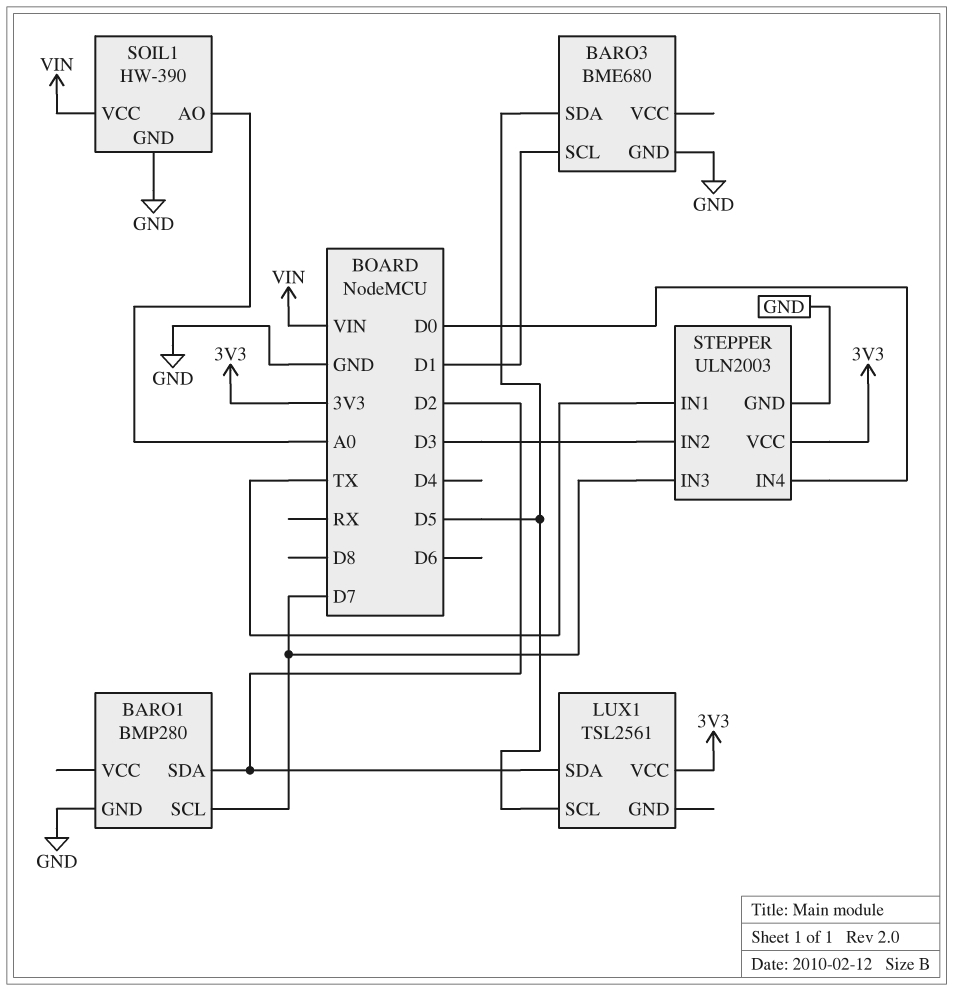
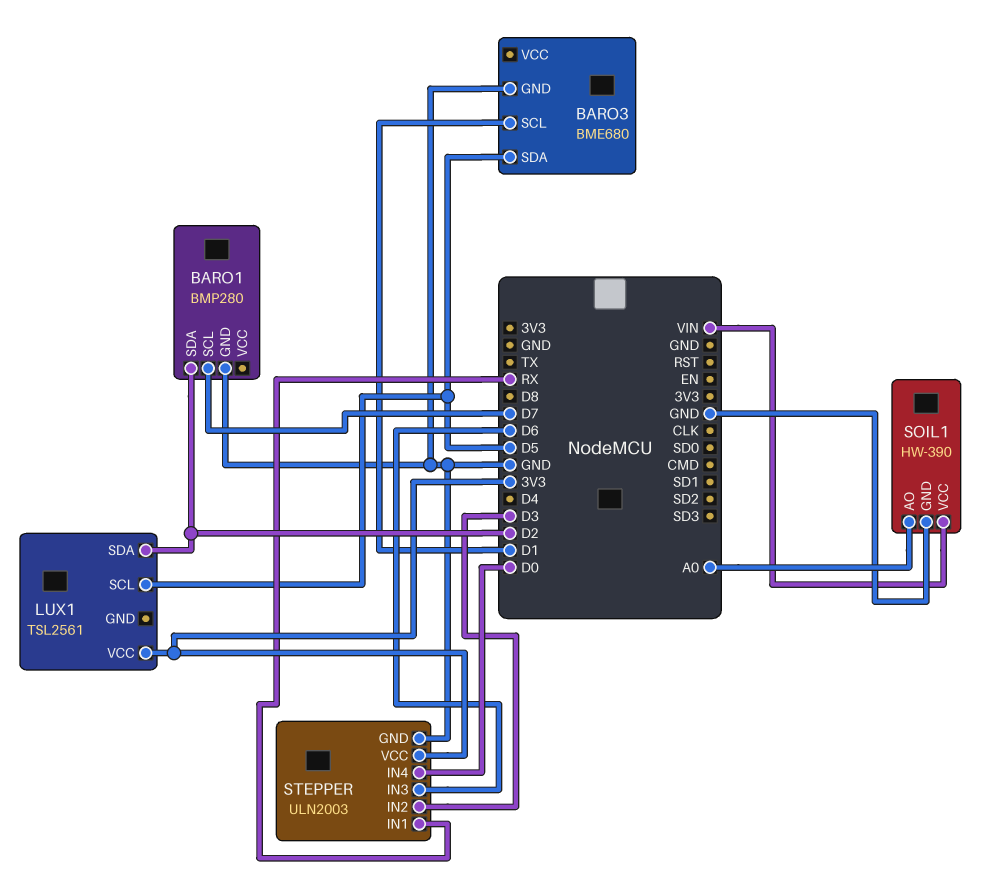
STEPPER pin IN1: TX -> RX
STEPPER pin IN3: D7 -> D6

